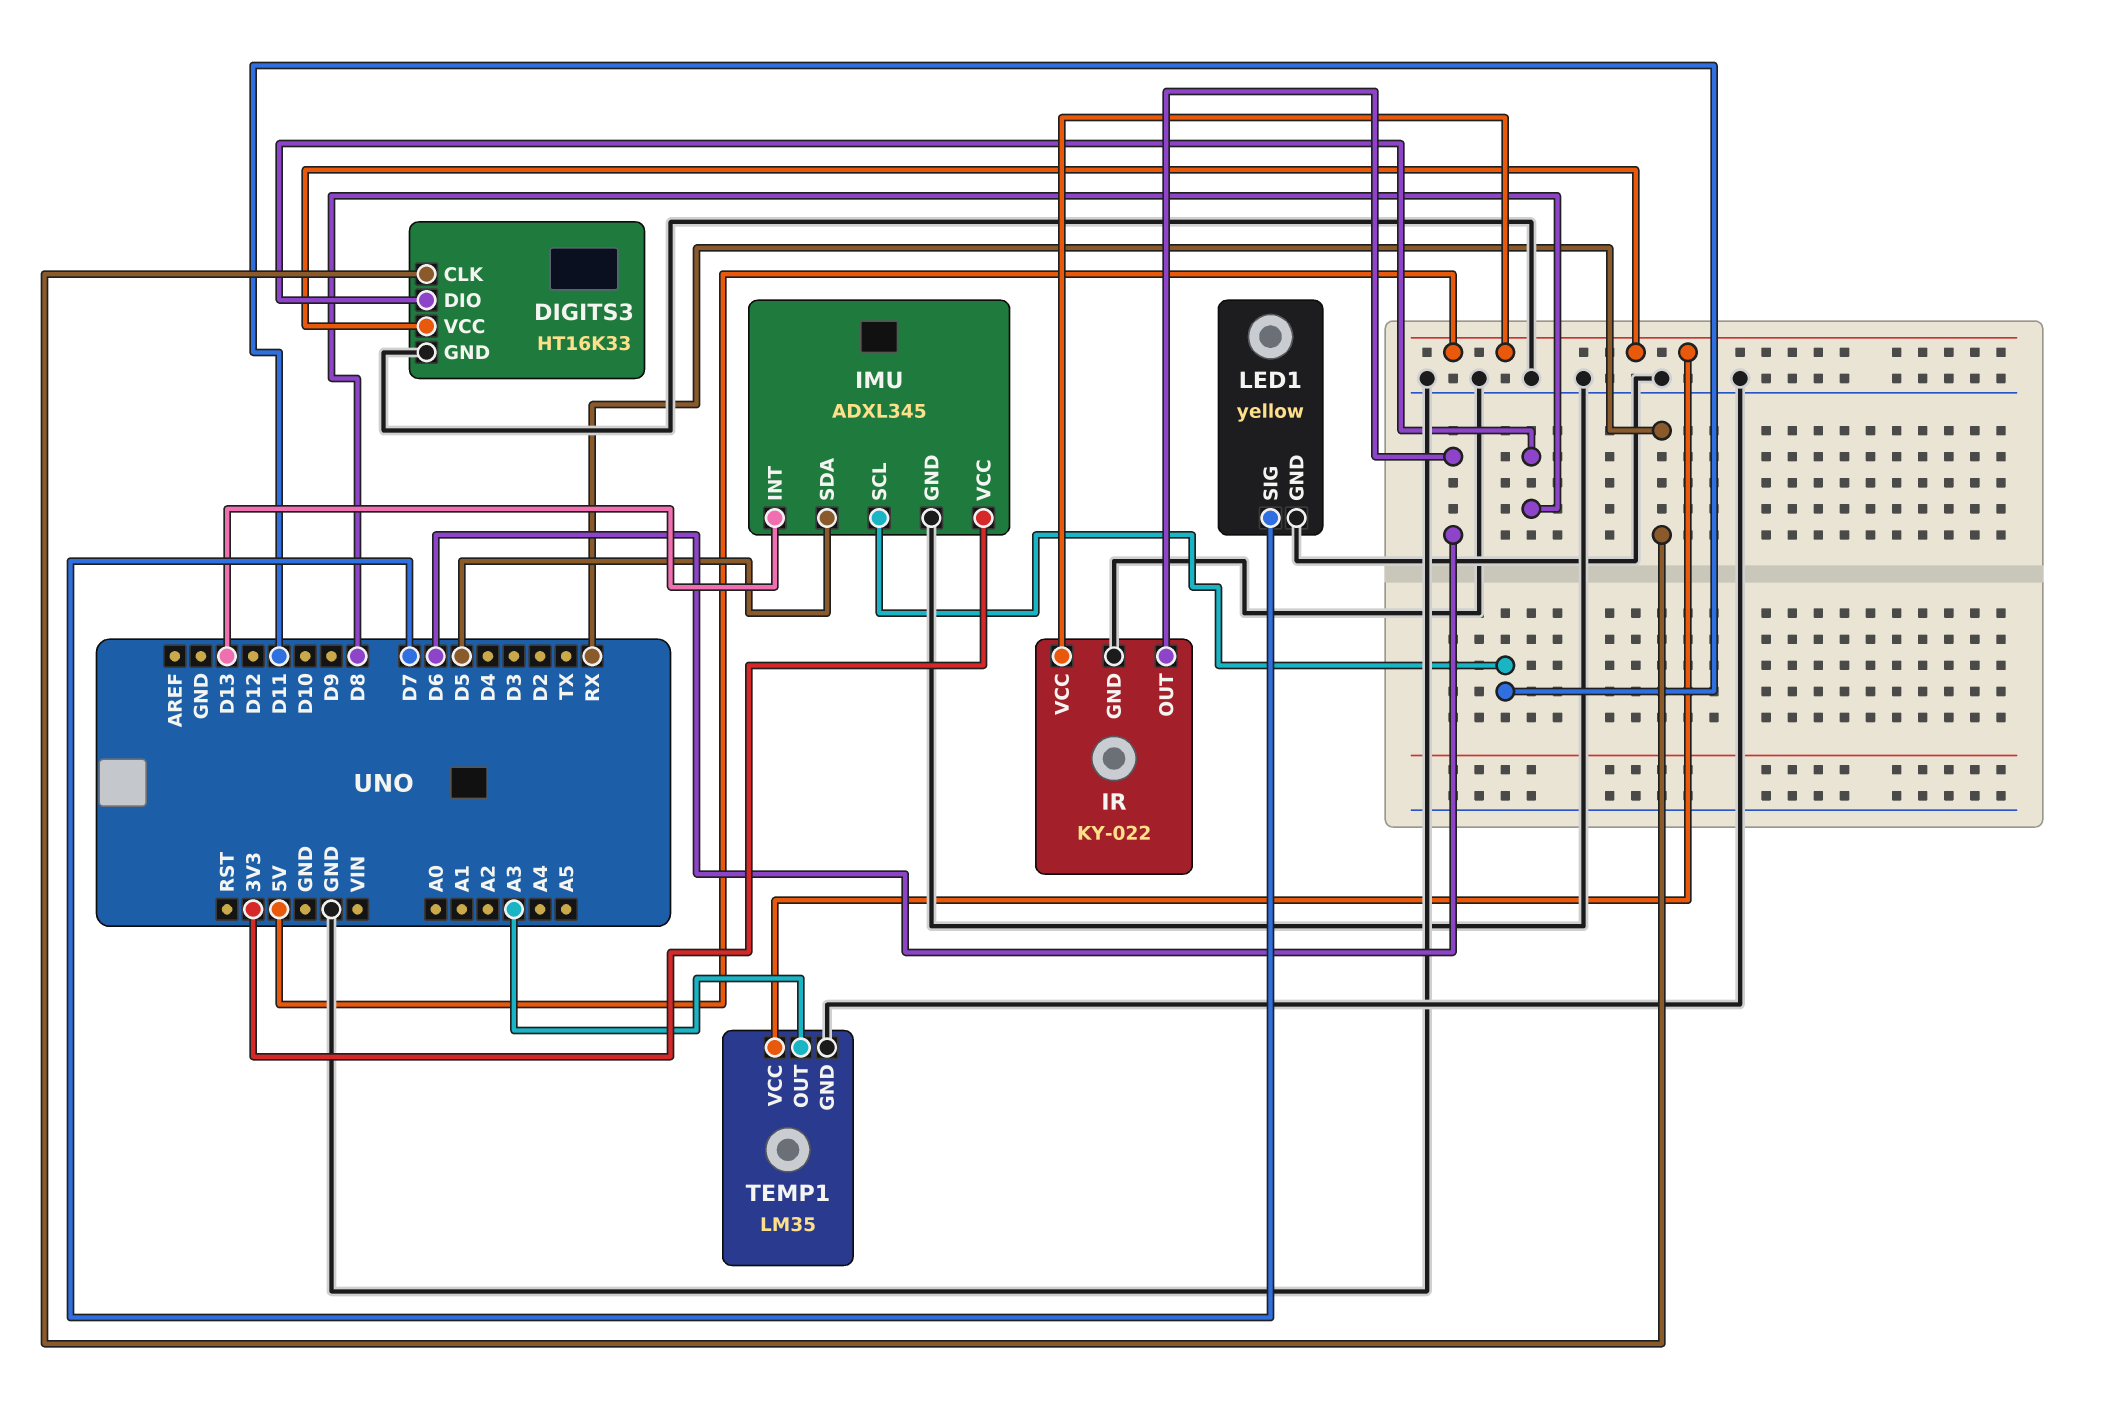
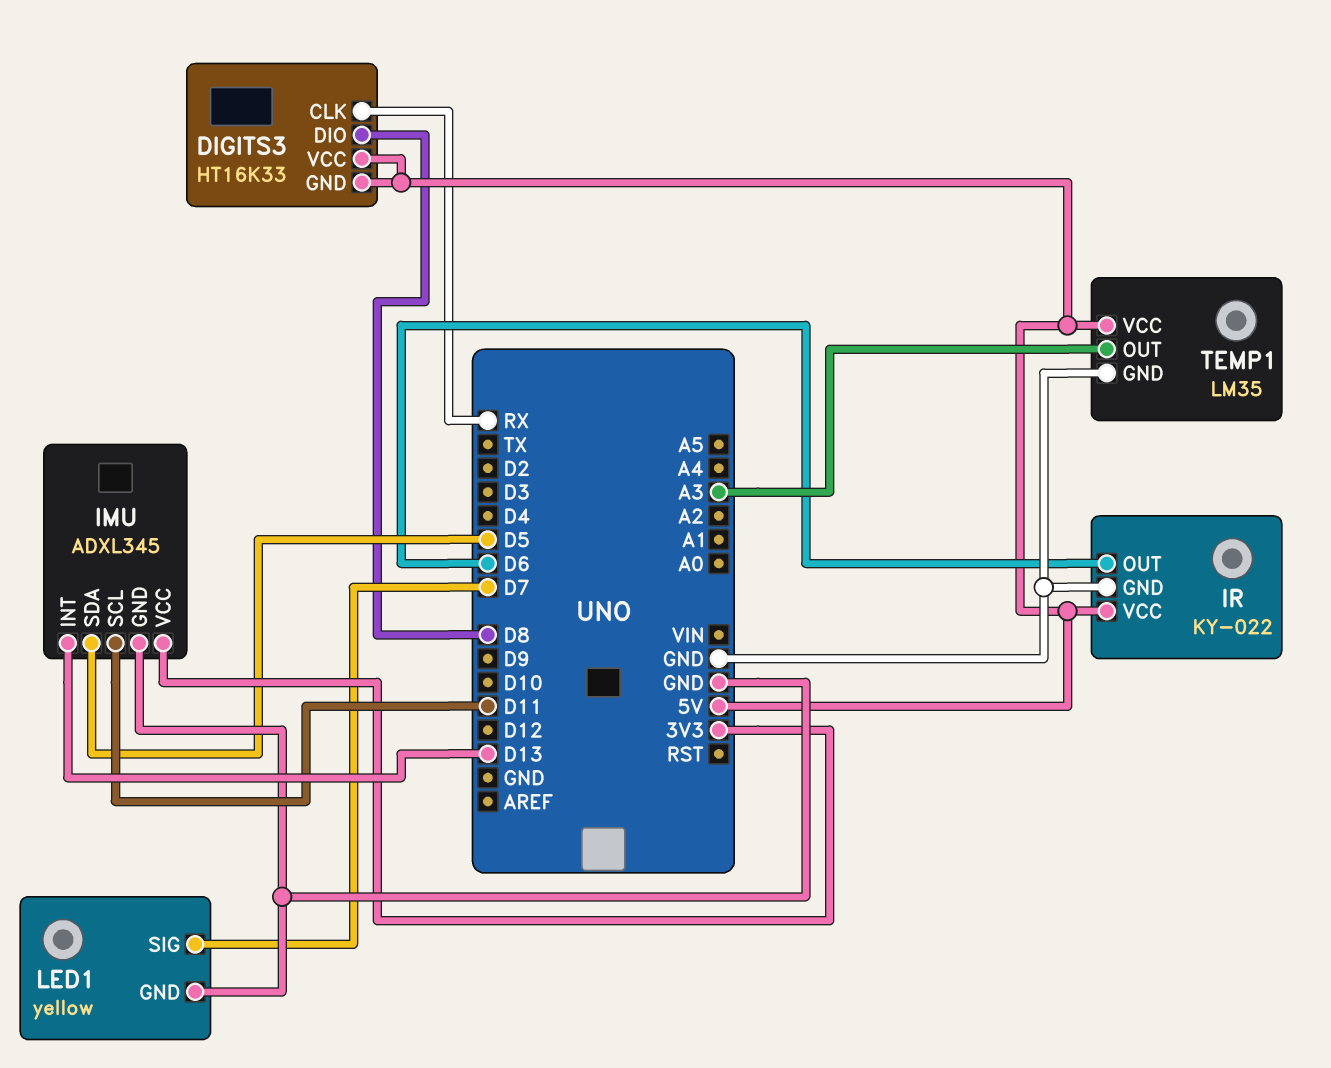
DIGITS3 pin GND: GND -> 5V

